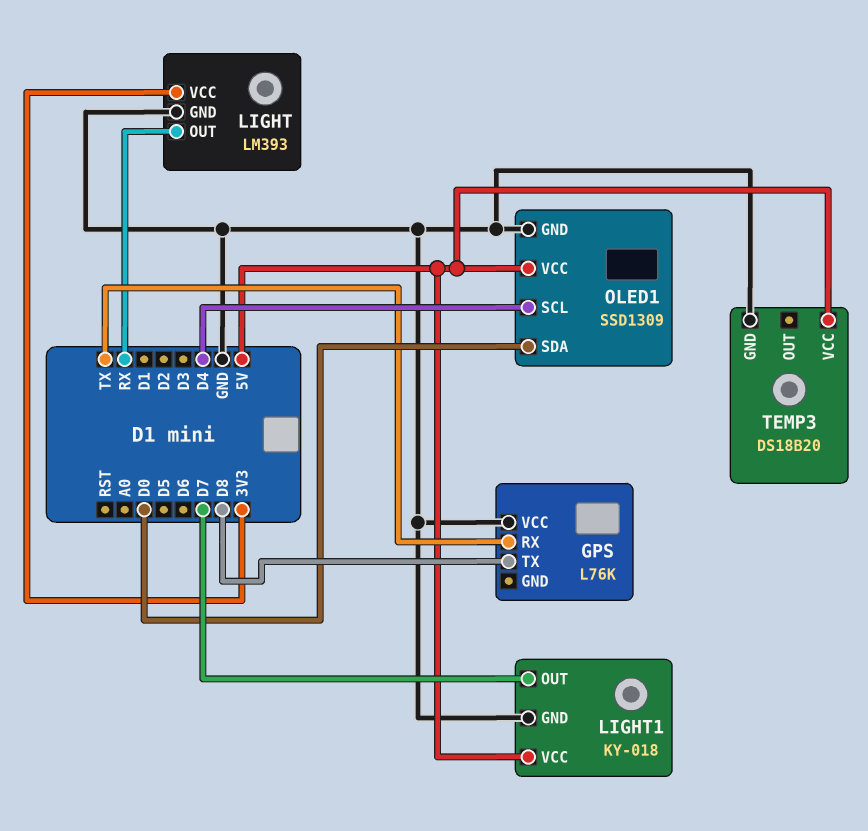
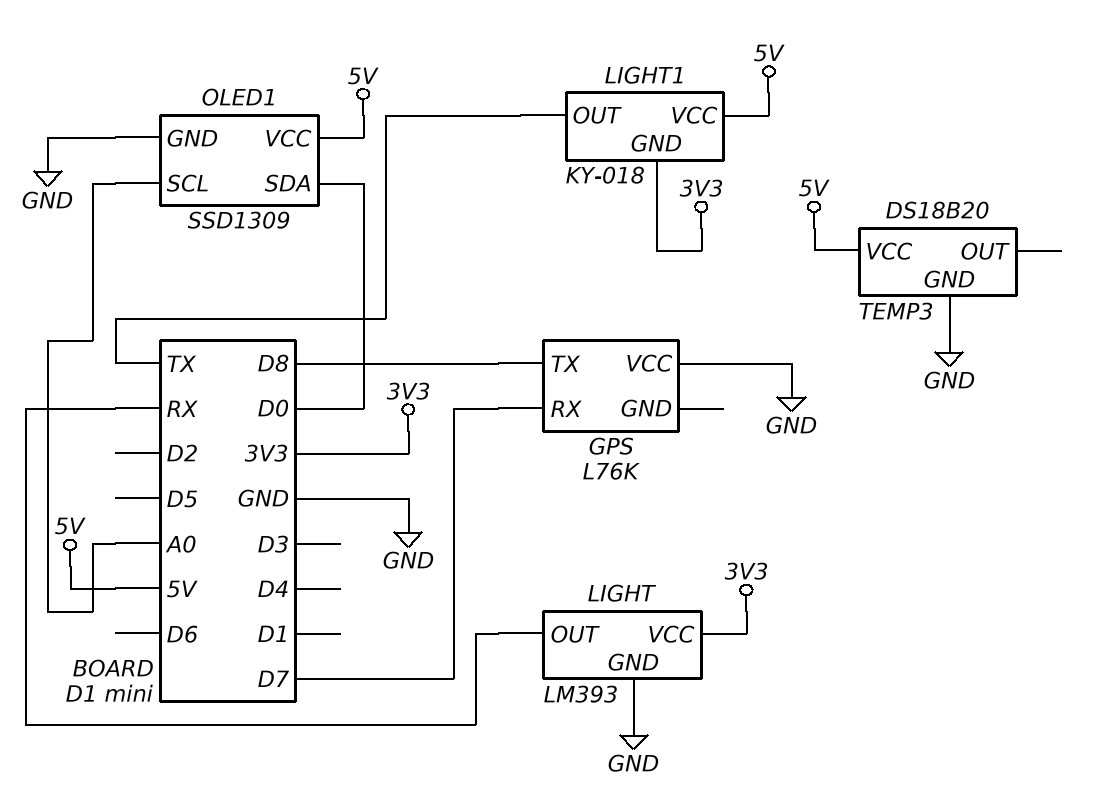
GPS pin RX: TX -> D7
LIGHT1 pin GND: GND -> 3V3
LIGHT1 pin OUT: D7 -> TX
OLED1 pin SCL: D4 -> A0

